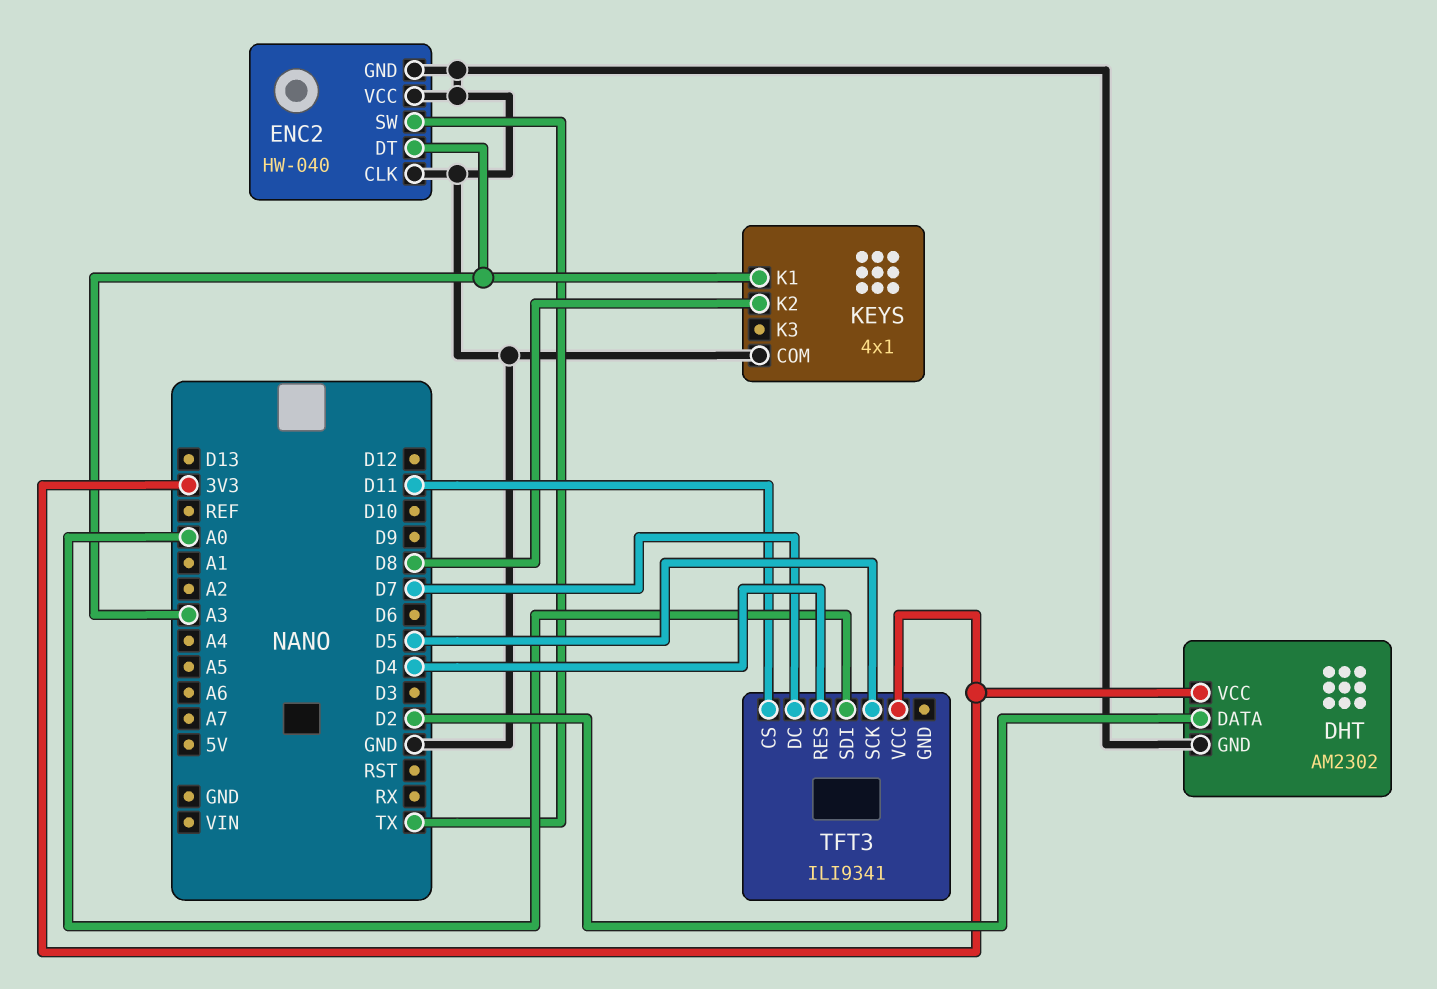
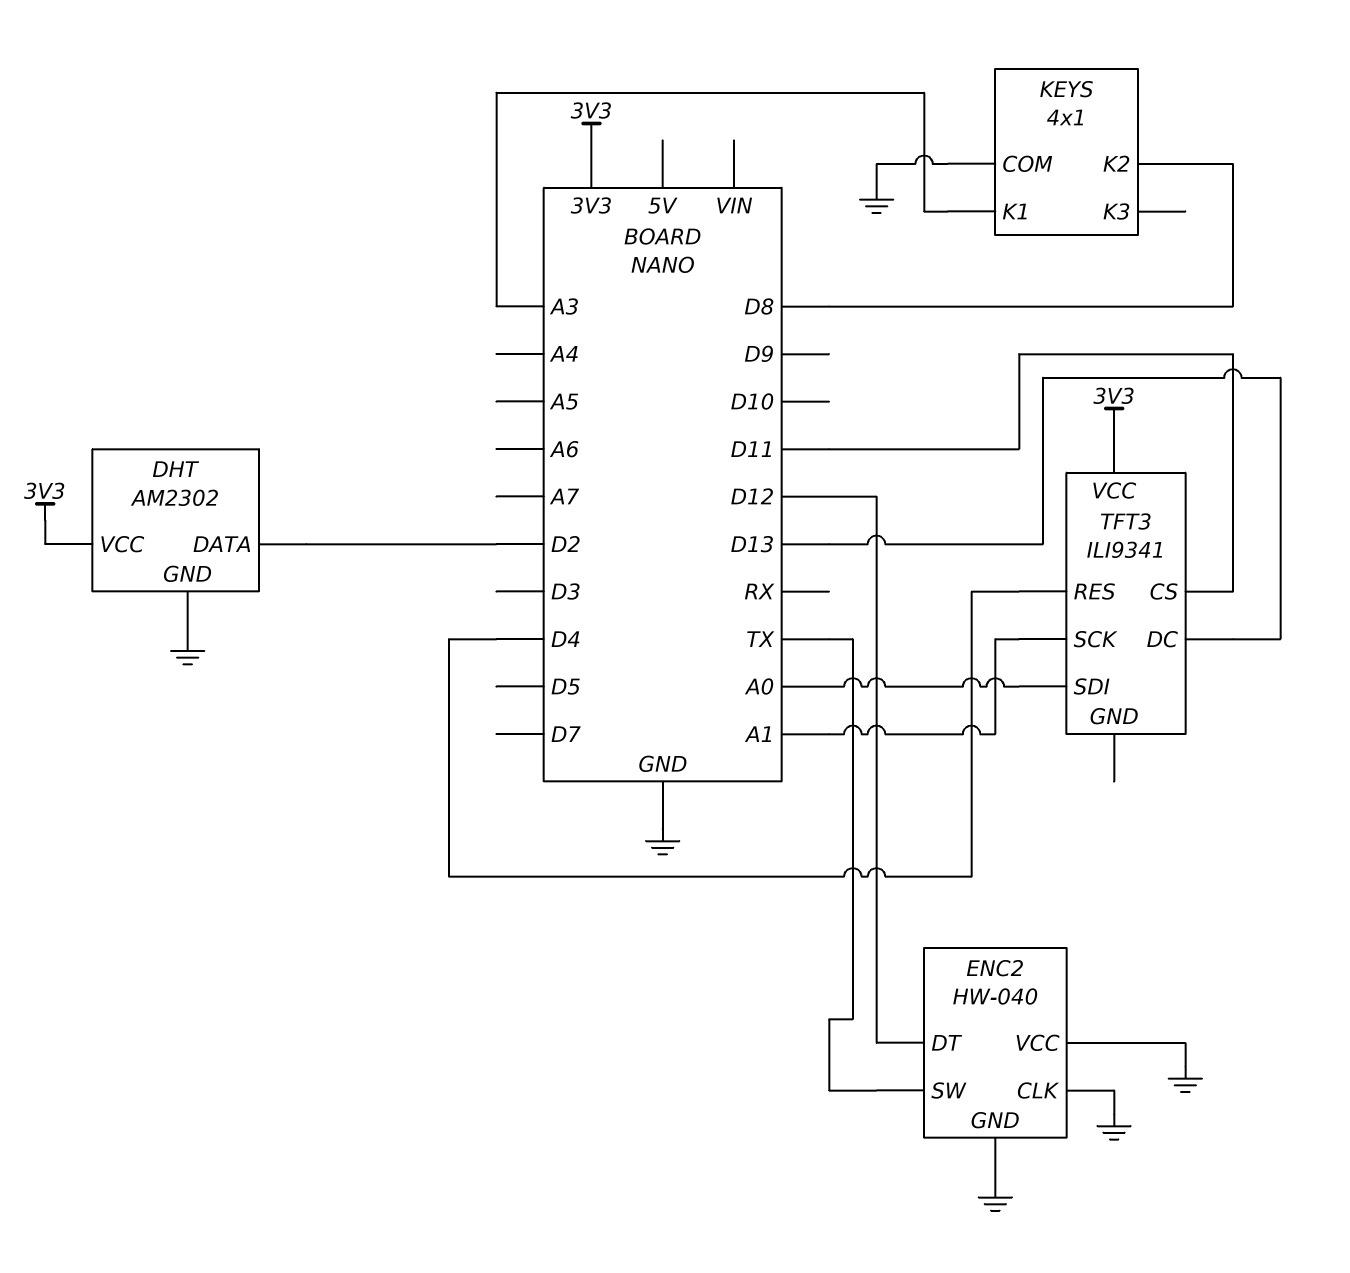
ENC2 pin DT: A3 -> D12
TFT3 pin DC: D7 -> D13
TFT3 pin SCK: D5 -> A1

